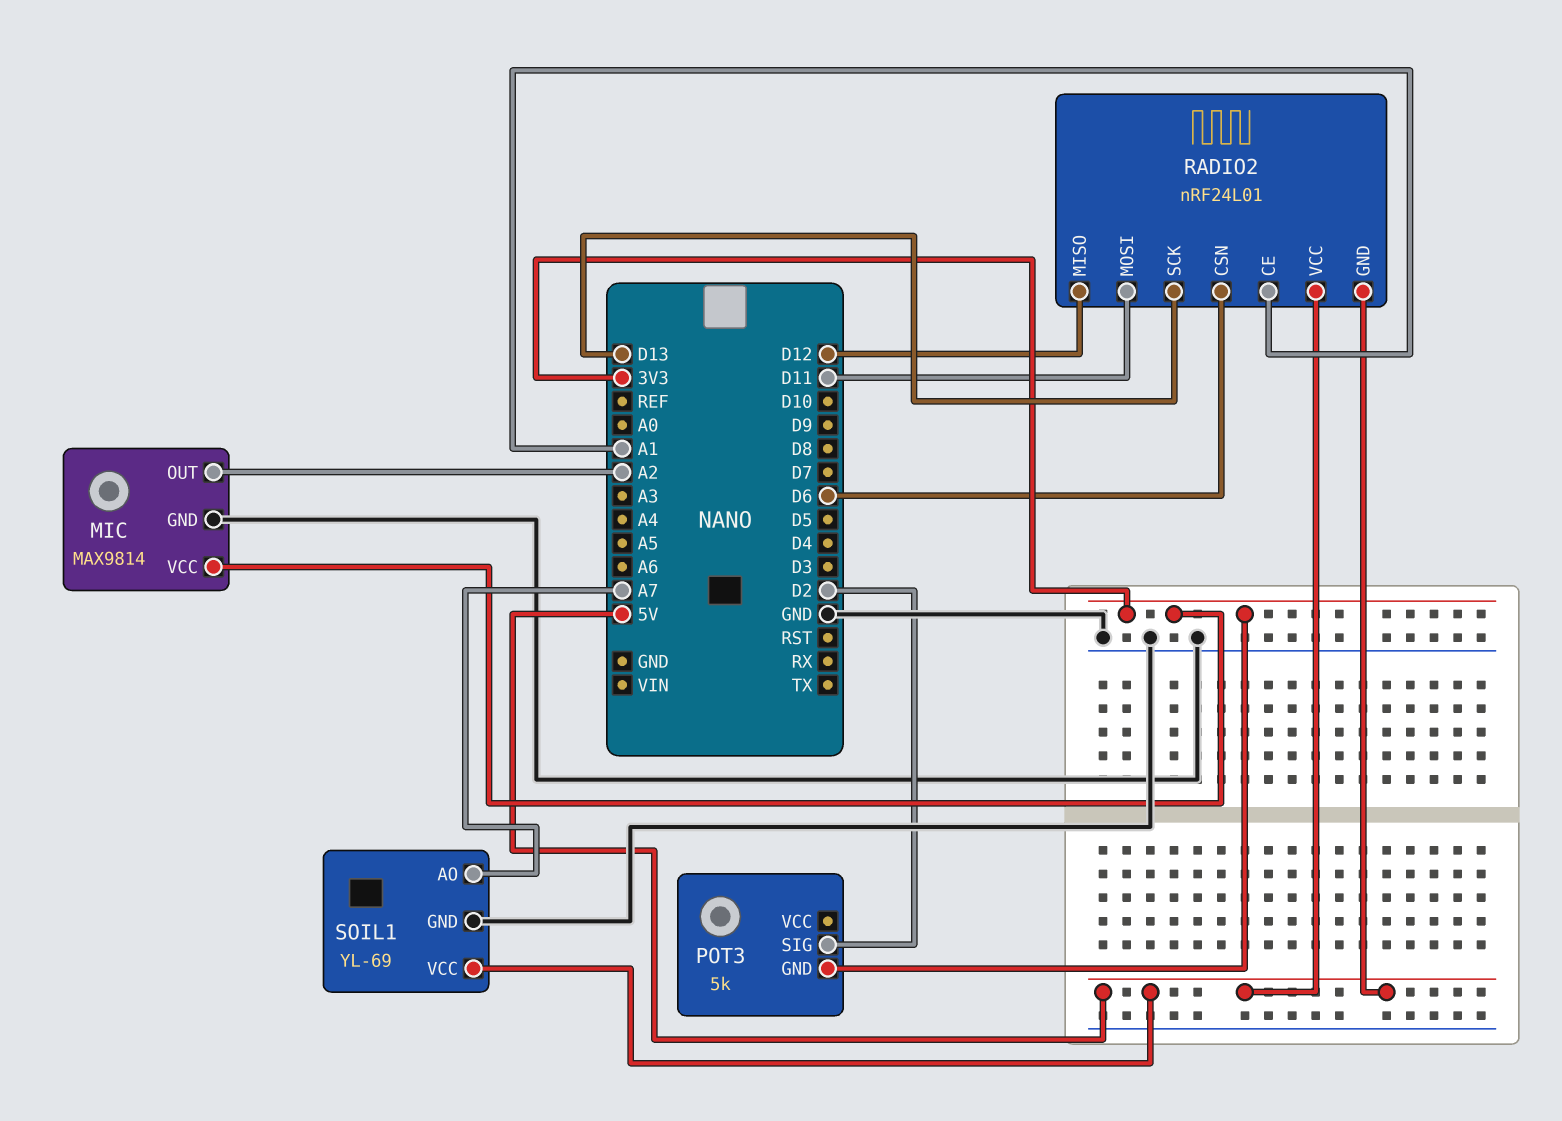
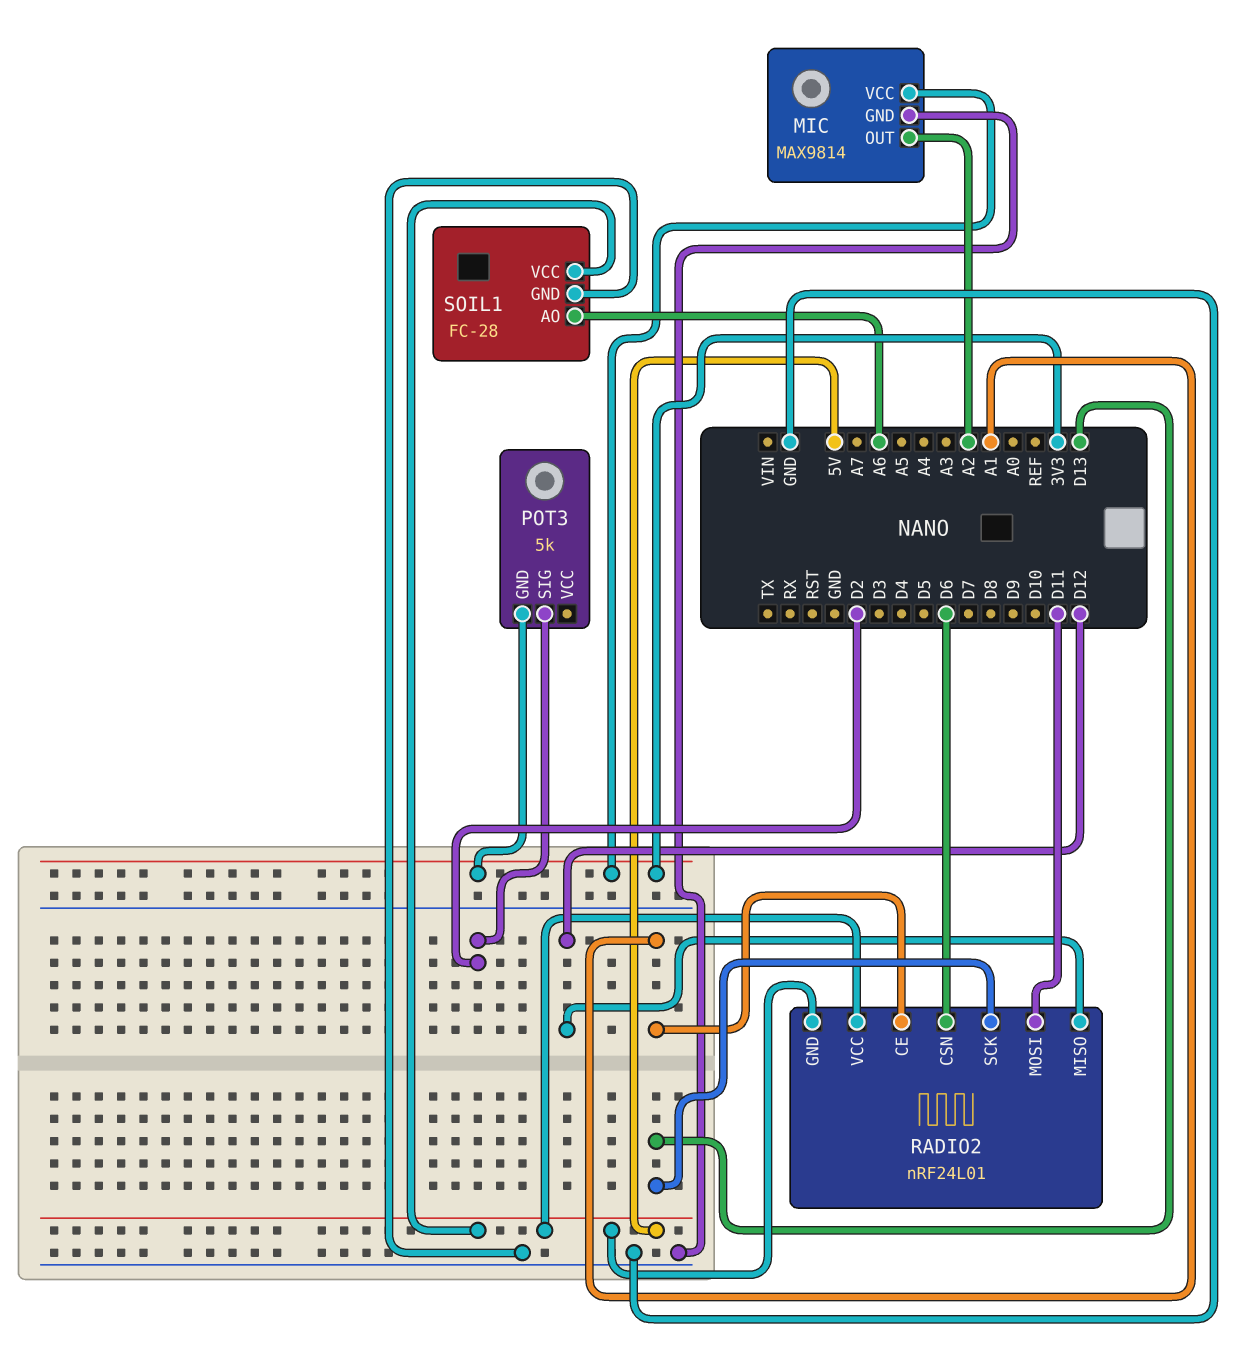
SOIL1: YL-69 -> FC-28
SOIL1 pin AO: A7 -> A6

